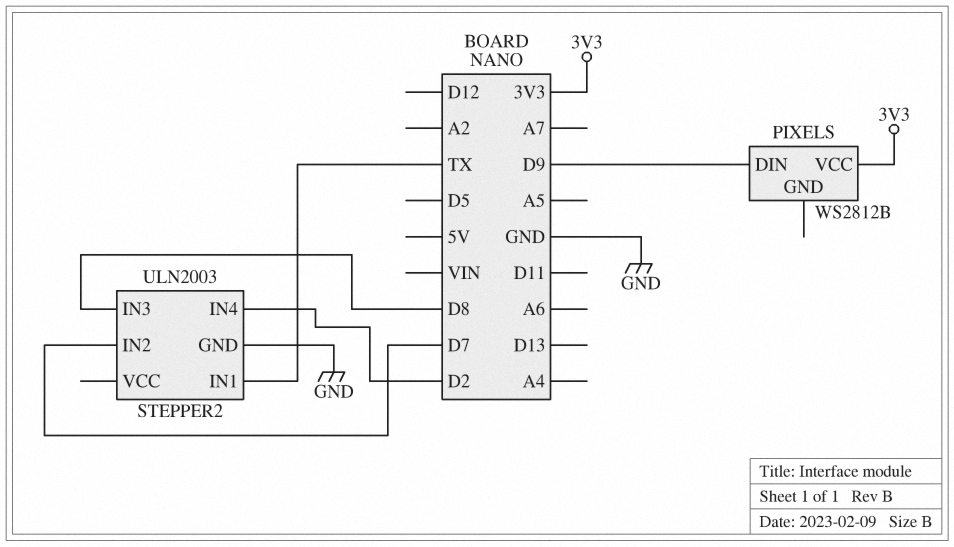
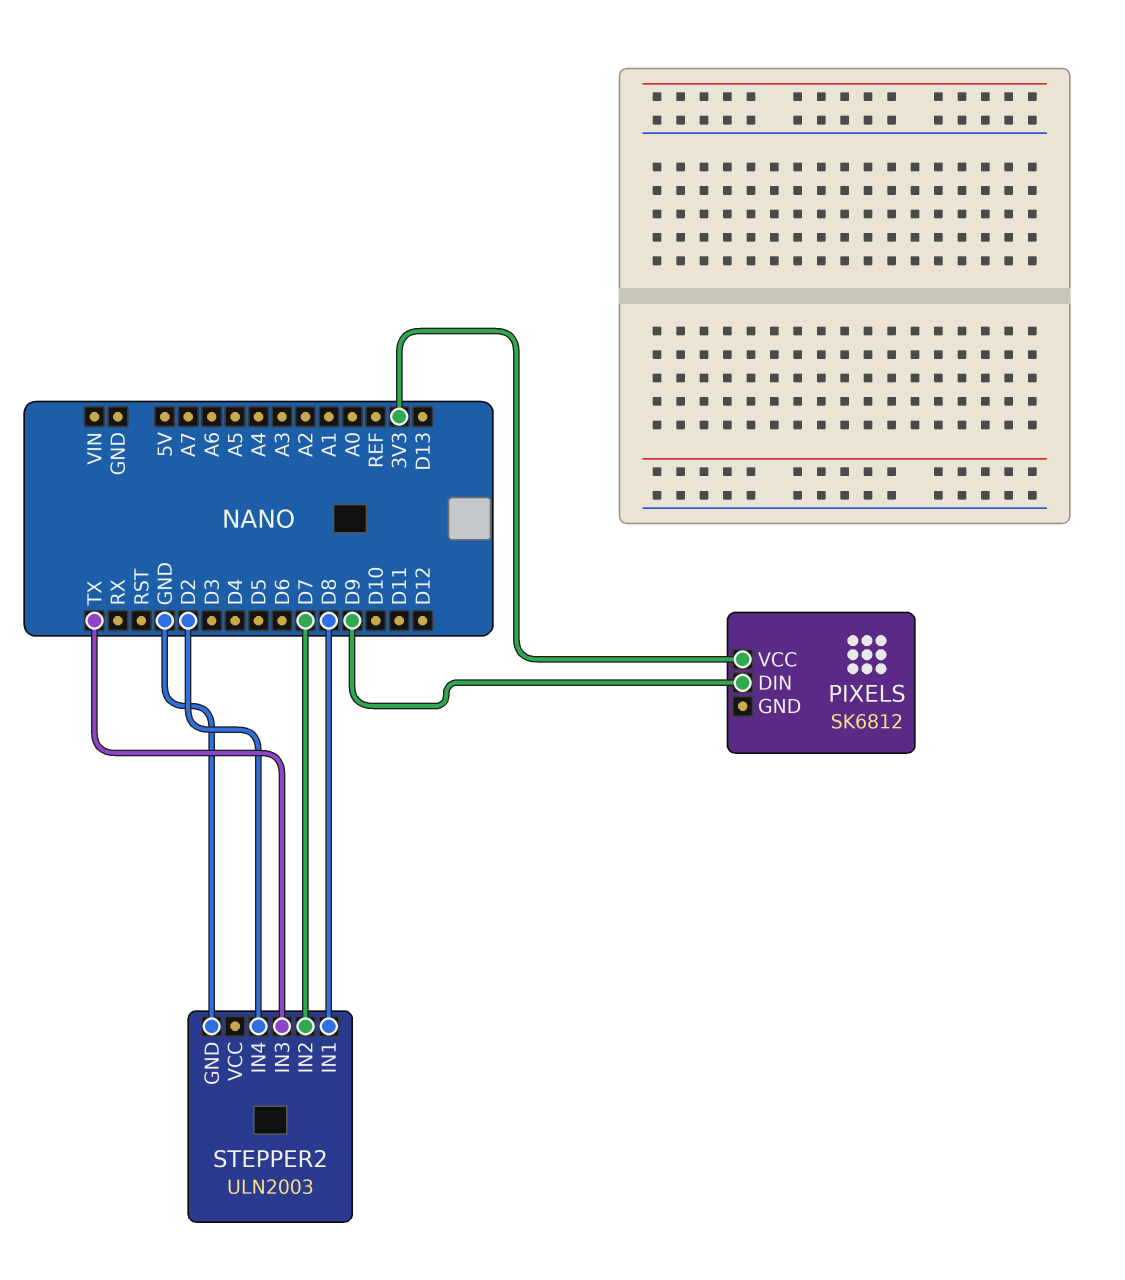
PIXELS: WS2812B -> SK6812
STEPPER2 pin IN1: TX -> D8
STEPPER2 pin IN3: D8 -> TX

